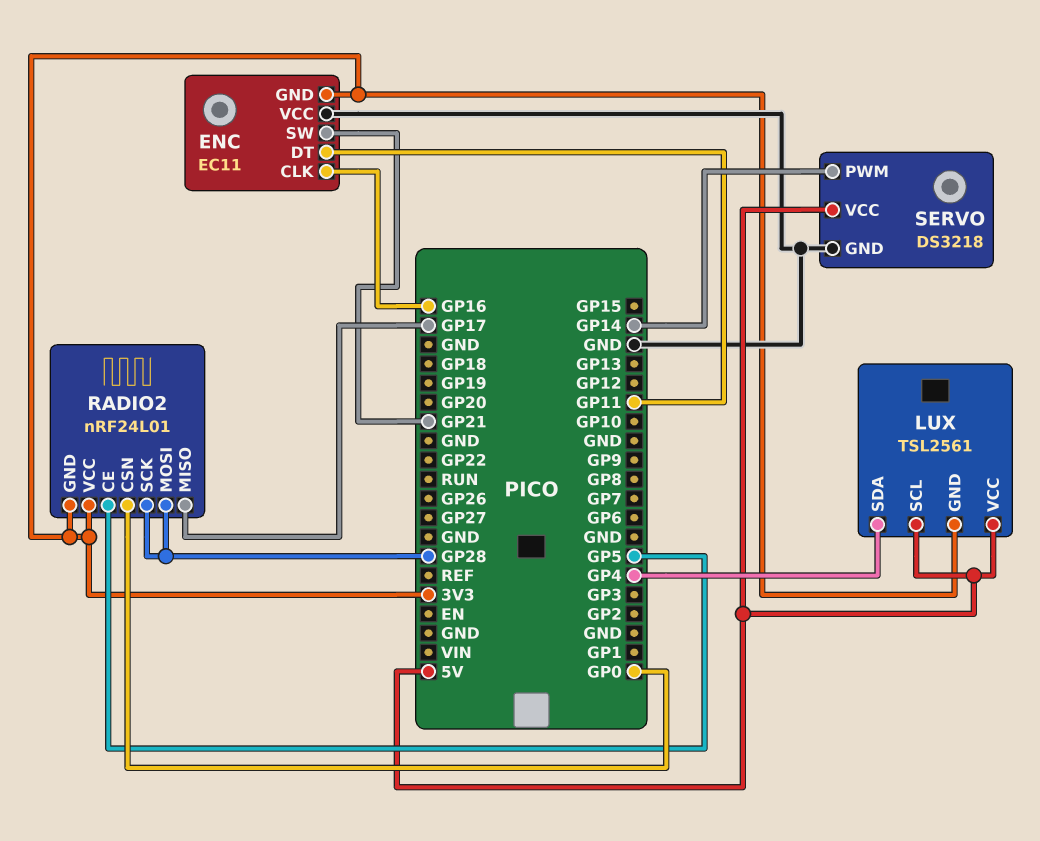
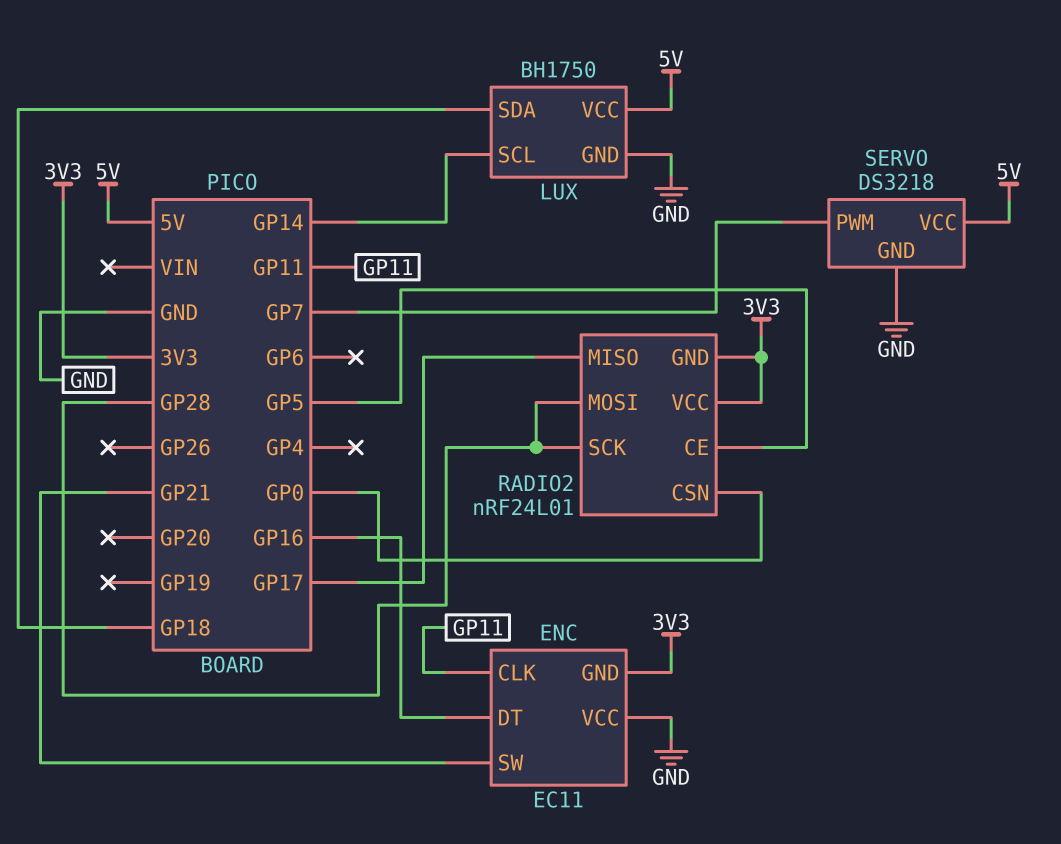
ENC pin CLK: GP16 -> GP11
ENC pin DT: GP11 -> GP16
LUX: TSL2561 -> BH1750
LUX pin GND: 3V3 -> GND
LUX pin SCL: 5V -> GP14
LUX pin SDA: GP4 -> GP18
SERVO pin PWM: GP14 -> GP7

